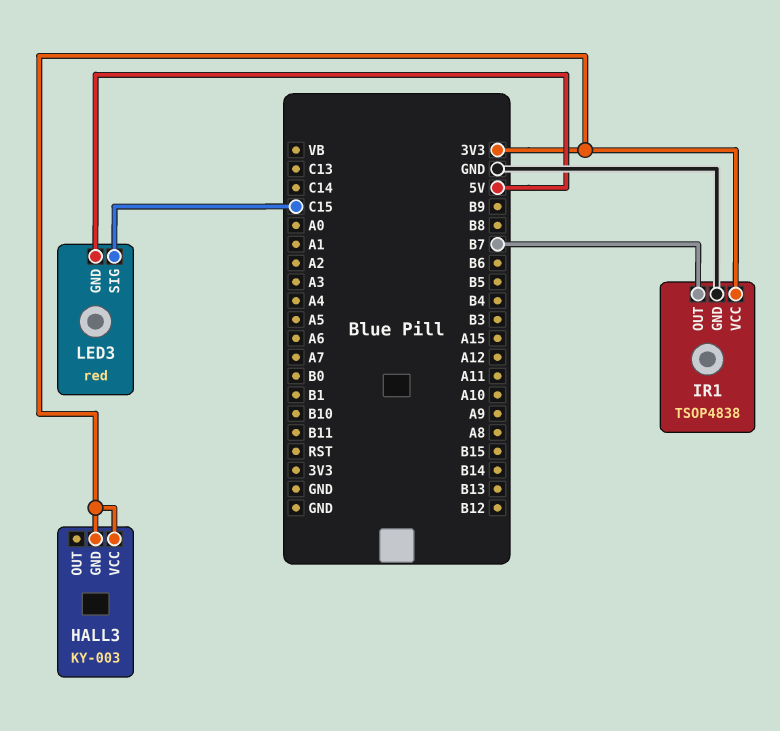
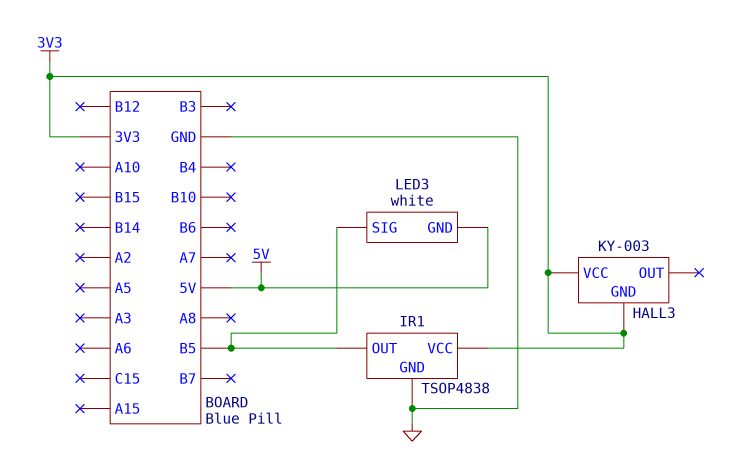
IR1 pin OUT: B7 -> B5
LED3: red -> white
LED3 pin SIG: C15 -> B5

